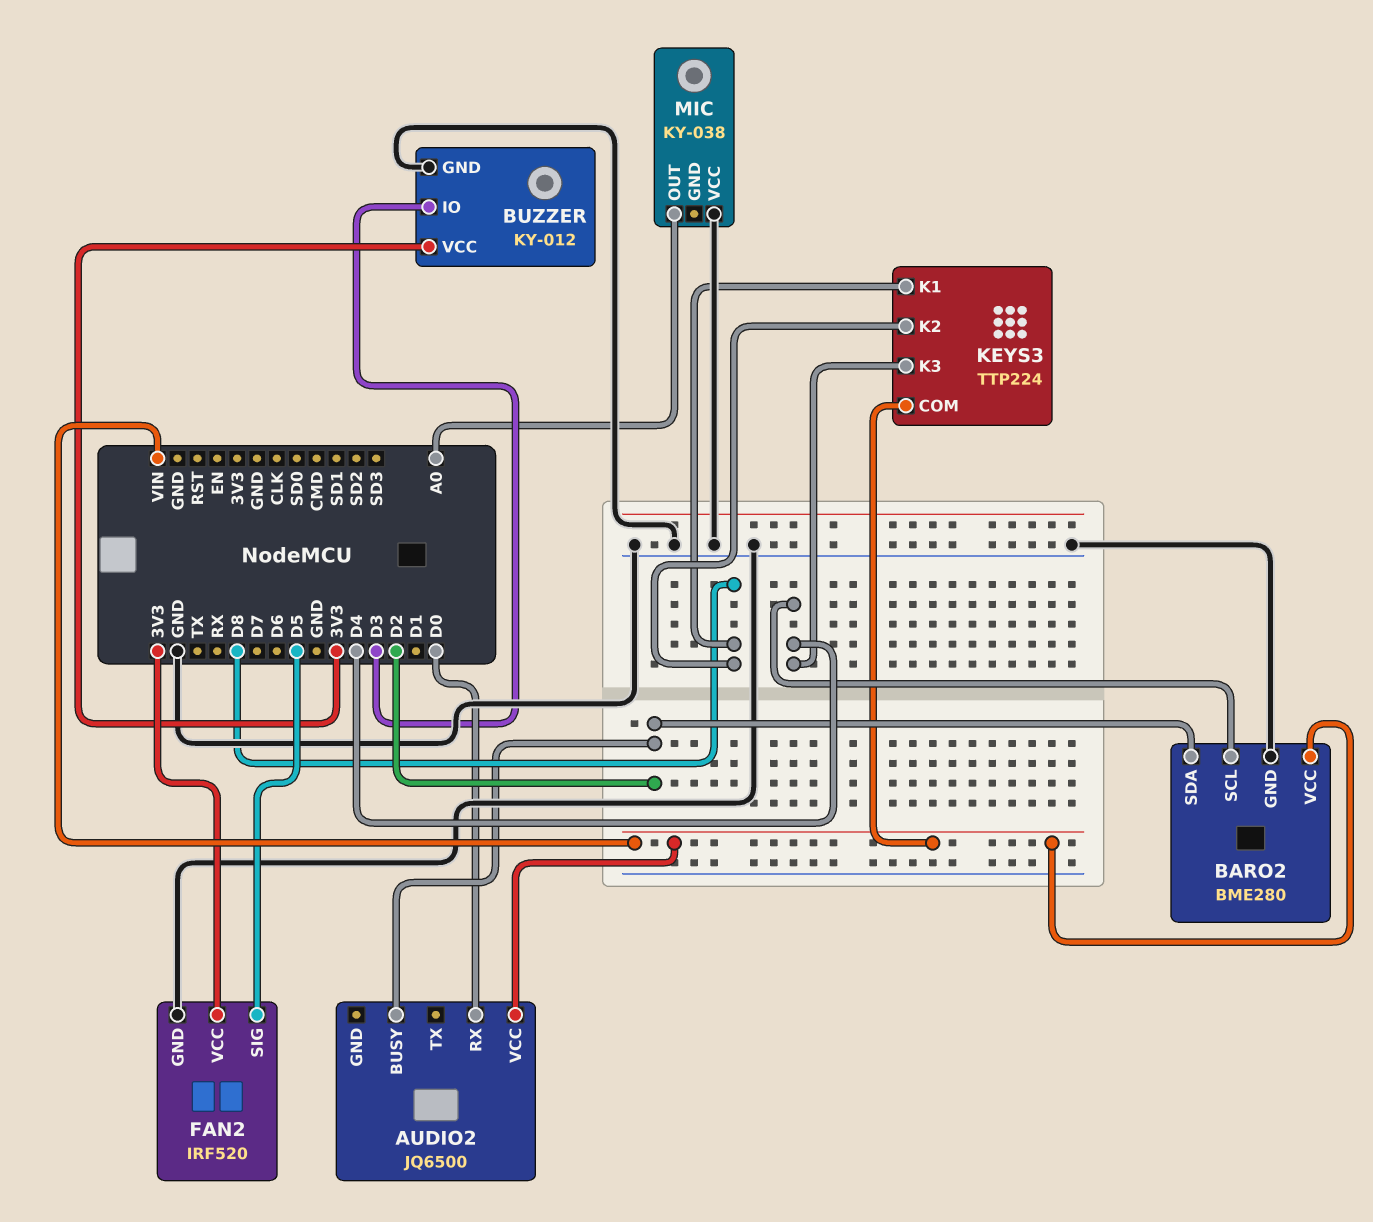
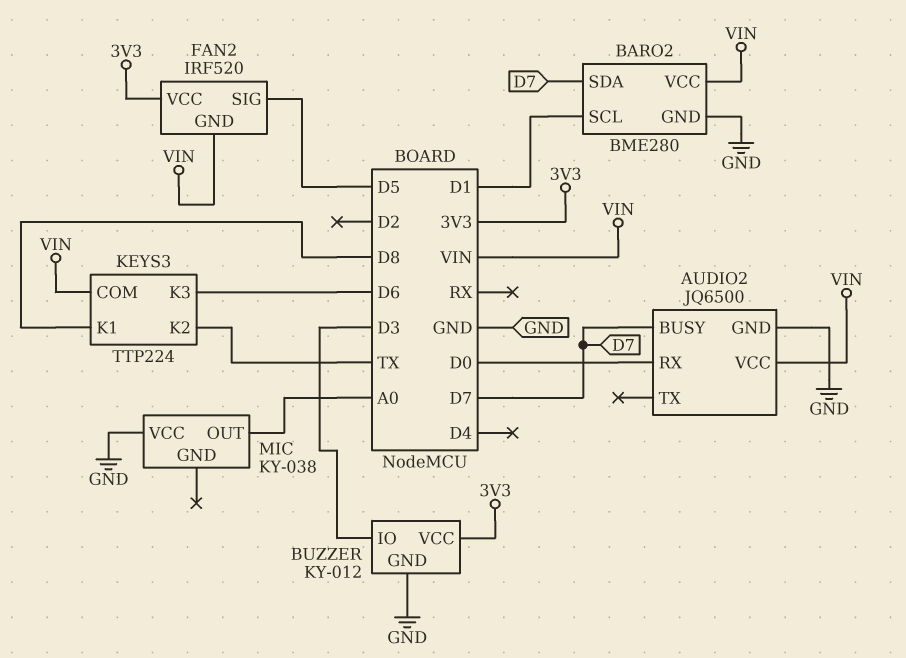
AUDIO2 pin BUSY: D2 -> D7
AUDIO2 pin GND: none -> GND
BARO2 pin SCL: D4 -> D1
BARO2 pin SDA: D2 -> D7
FAN2 pin GND: GND -> VIN
KEYS3 pin K2: D8 -> TX
KEYS3 pin K3: D4 -> D6

